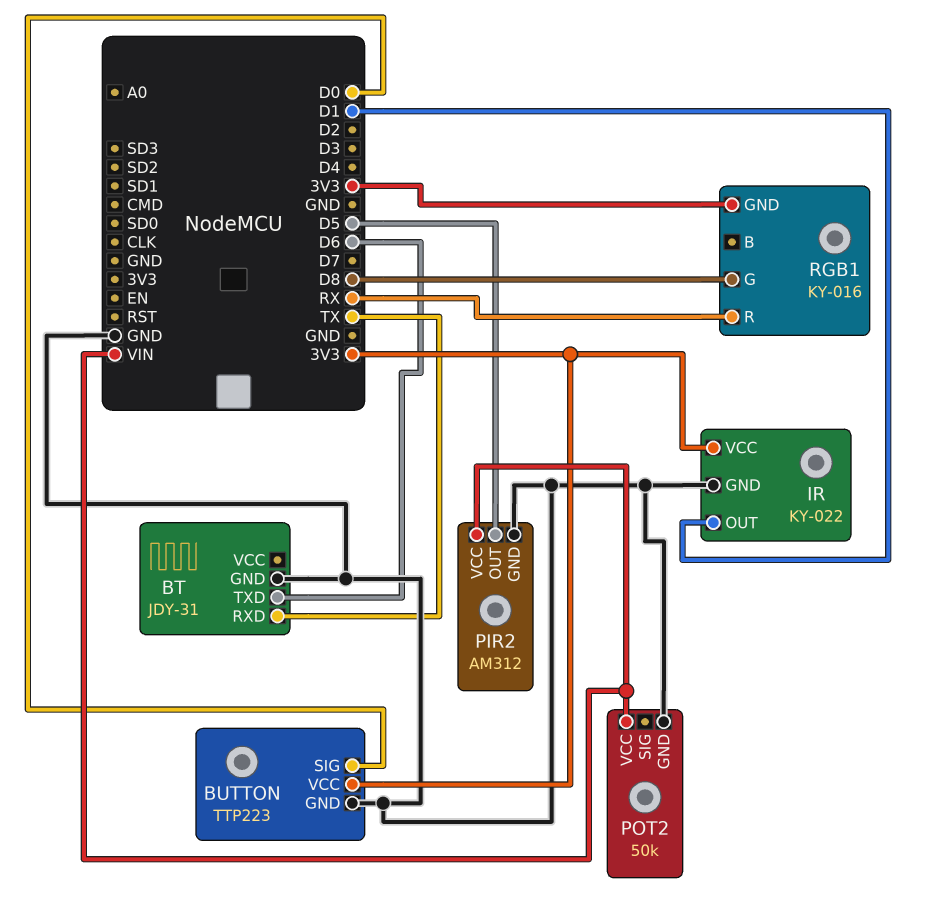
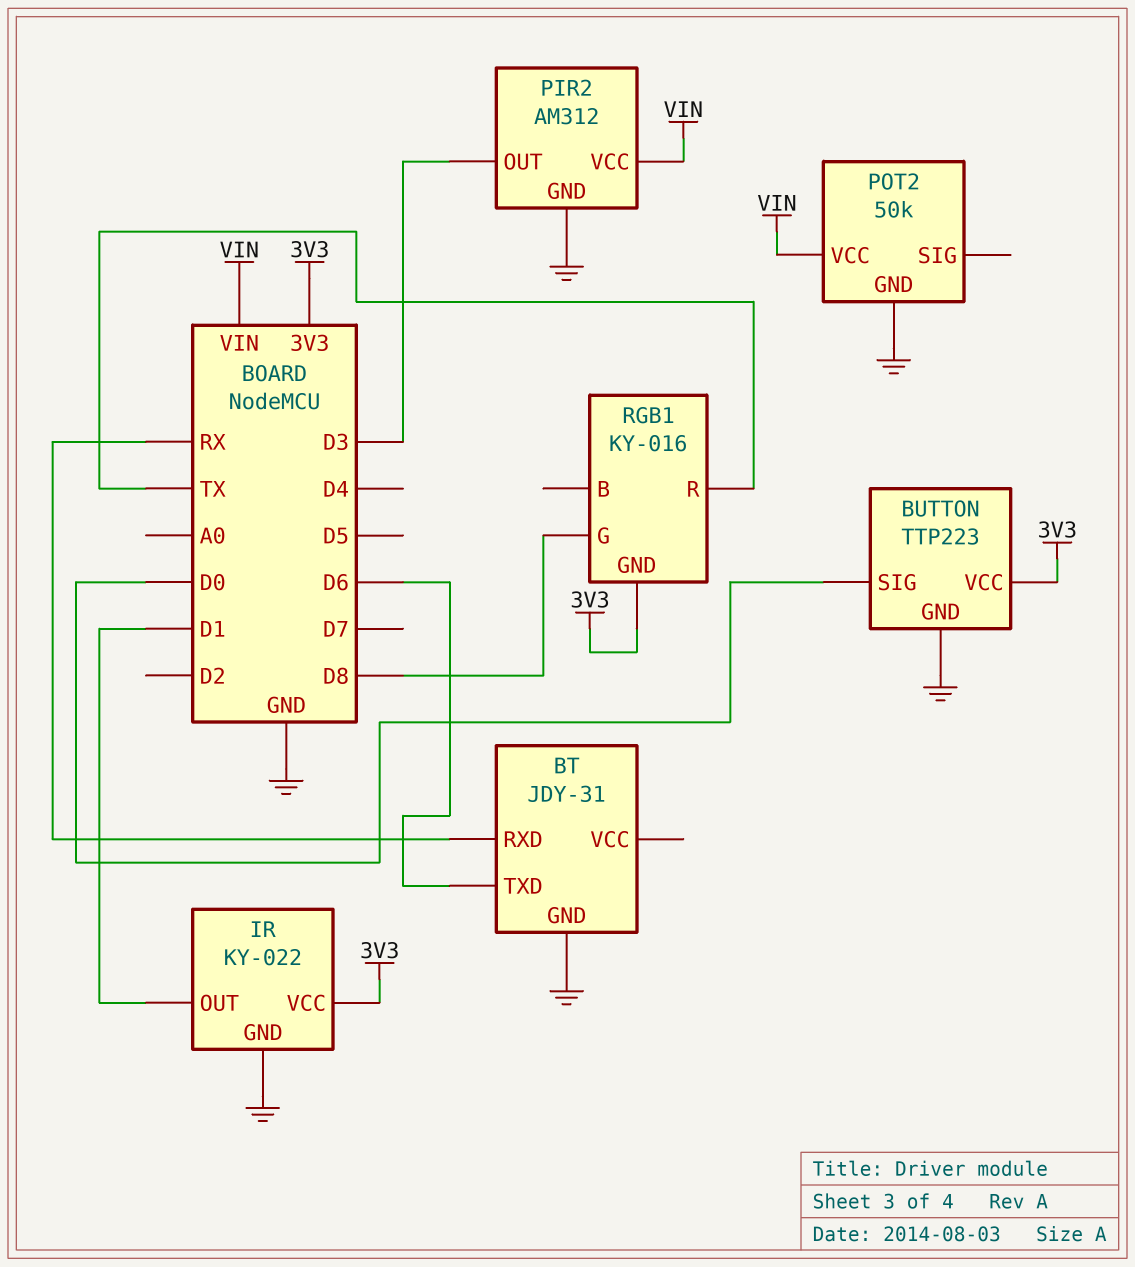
BT pin RXD: TX -> RX
PIR2 pin OUT: D5 -> D3
RGB1 pin R: RX -> TX

